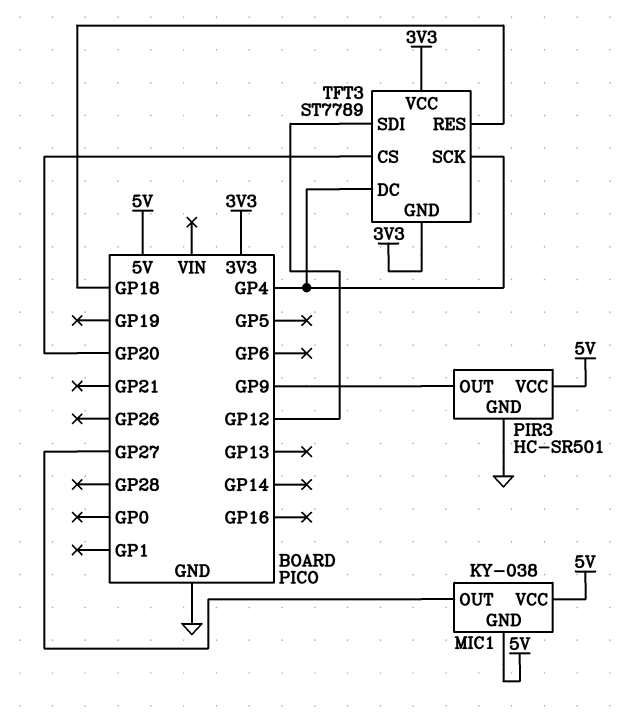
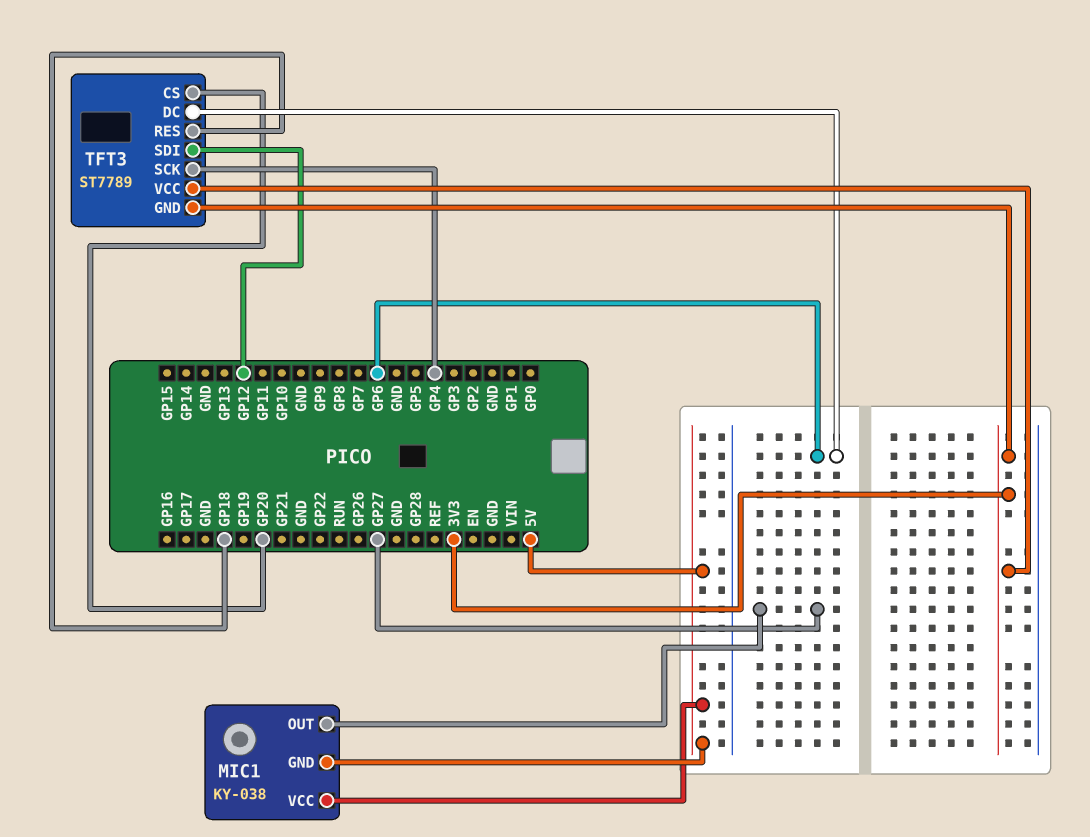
PIR3: HC-SR501 -> none
PIR3 pin GND: GND -> none
PIR3 pin OUT: GP9 -> none
PIR3 pin VCC: 5V -> none
TFT3 pin DC: GP4 -> GP6

